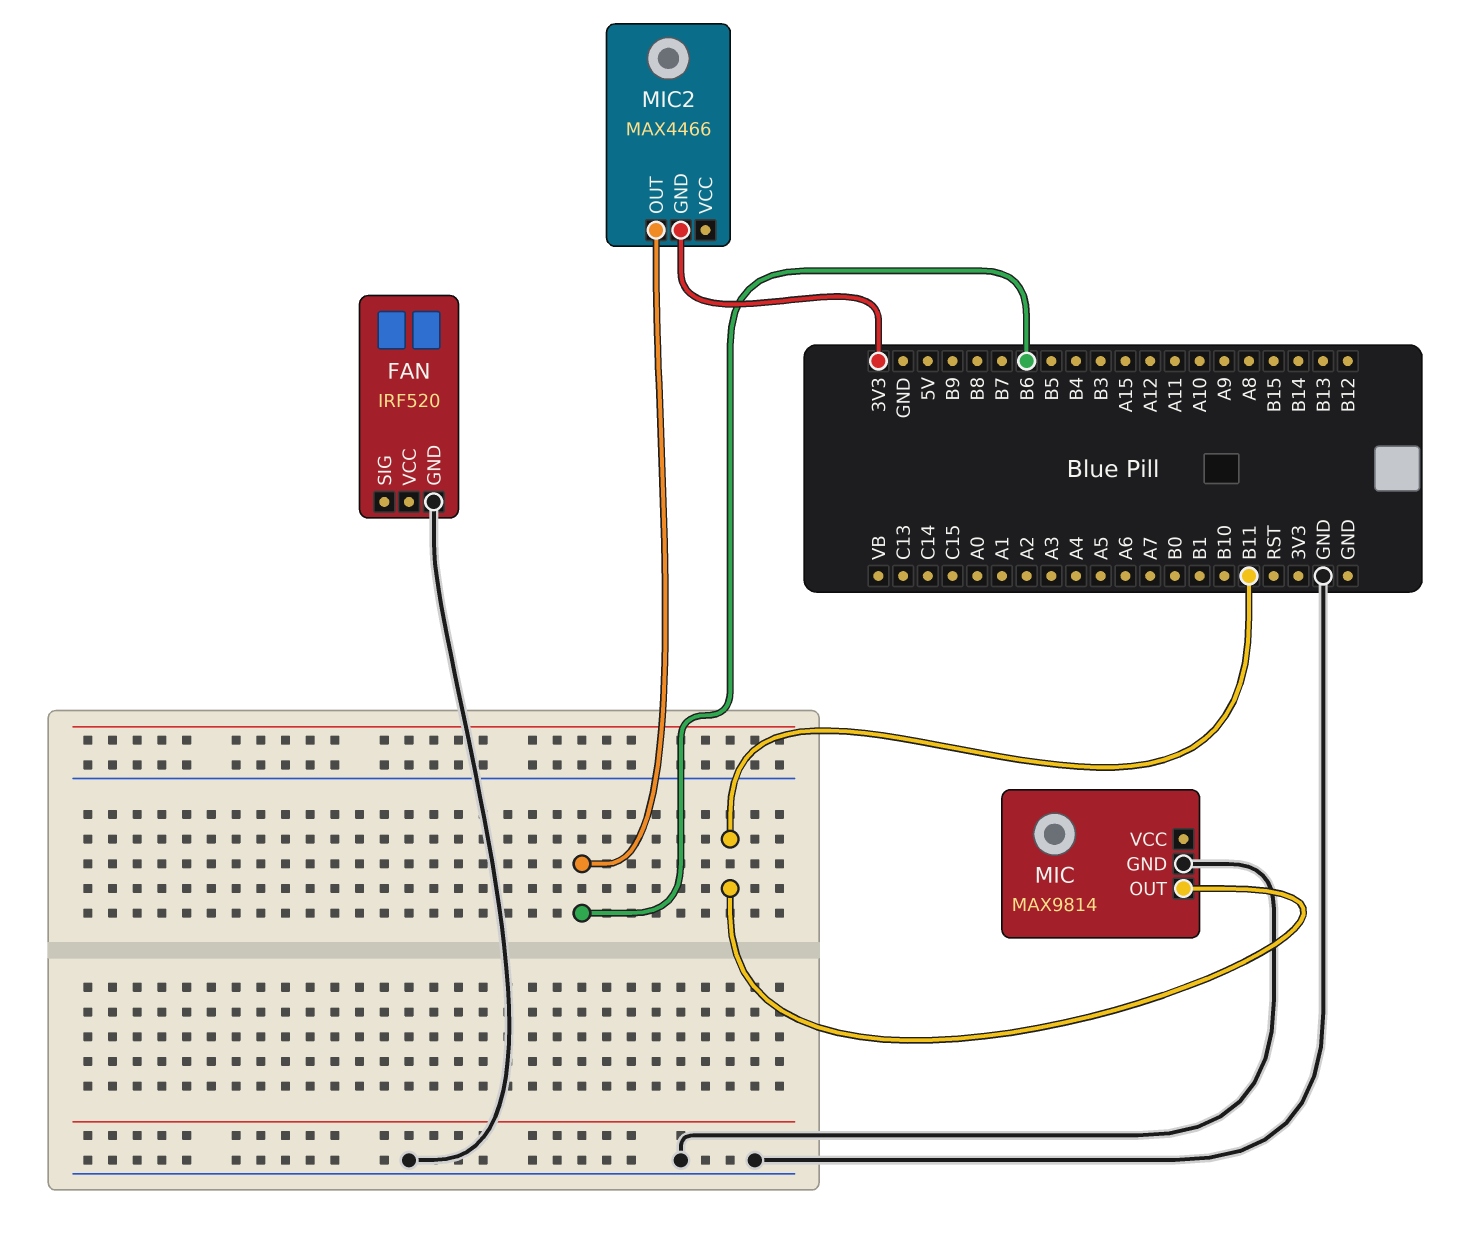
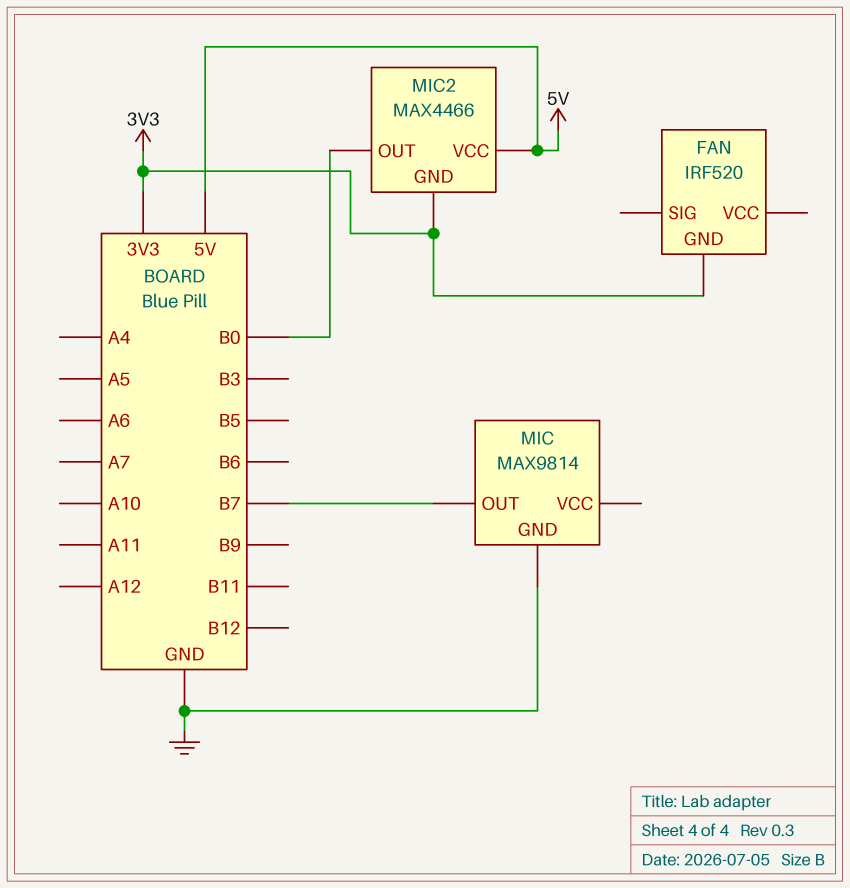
FAN pin GND: GND -> 3V3
MIC pin OUT: B11 -> B7
MIC2 pin OUT: B6 -> B0
MIC2 pin VCC: none -> 5V

